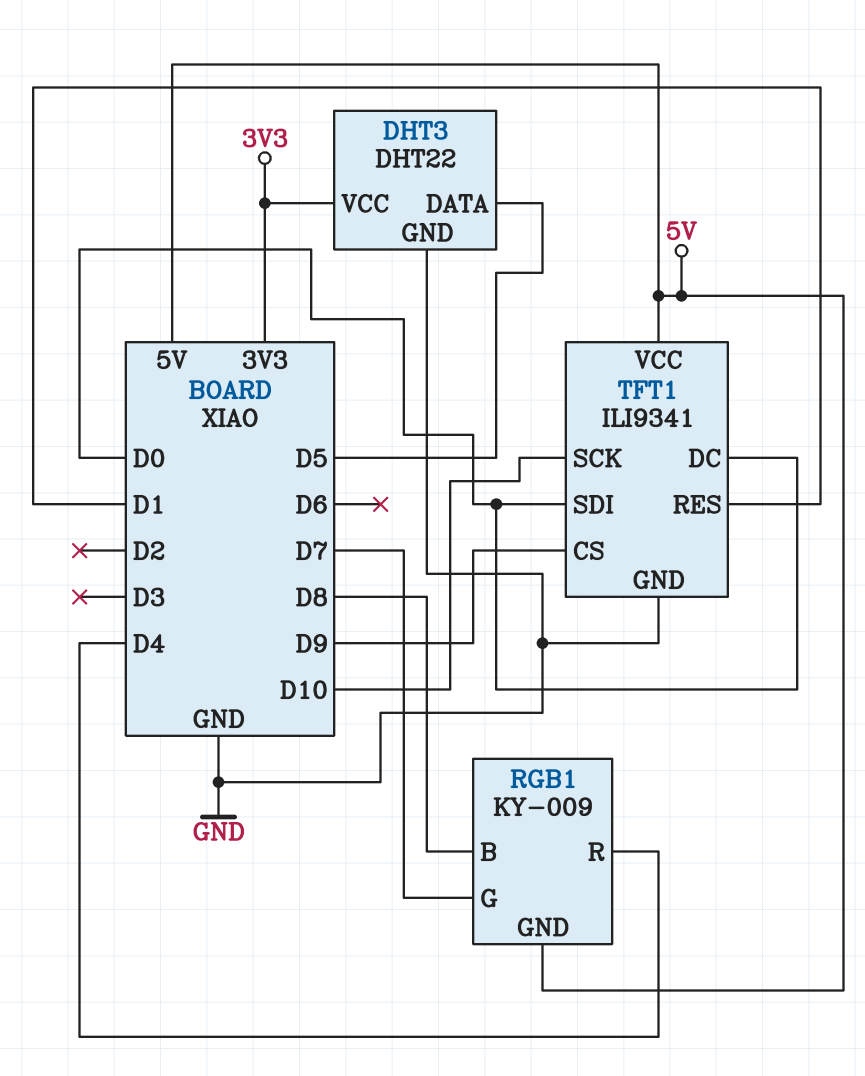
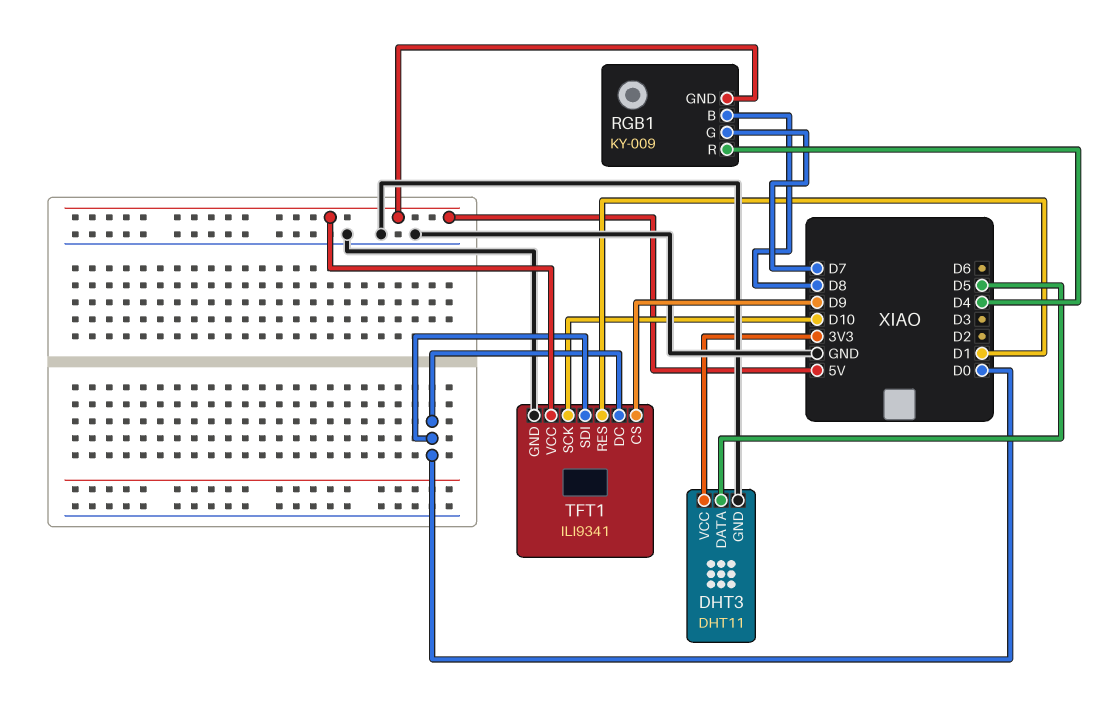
DHT3: DHT22 -> DHT11

